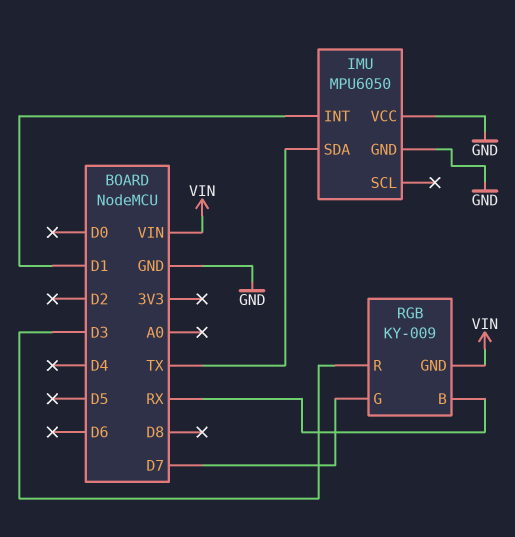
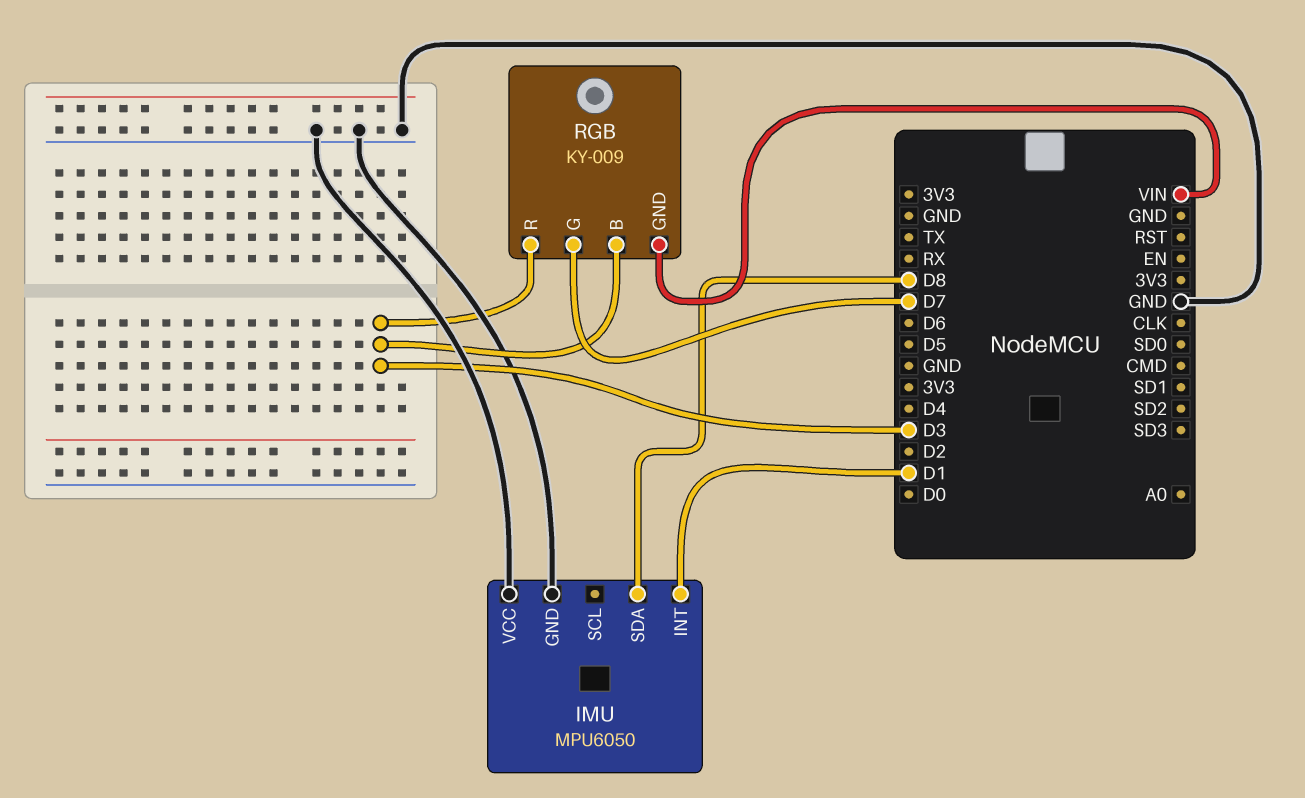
IMU pin SDA: TX -> D8
RGB pin B: RX -> D3

